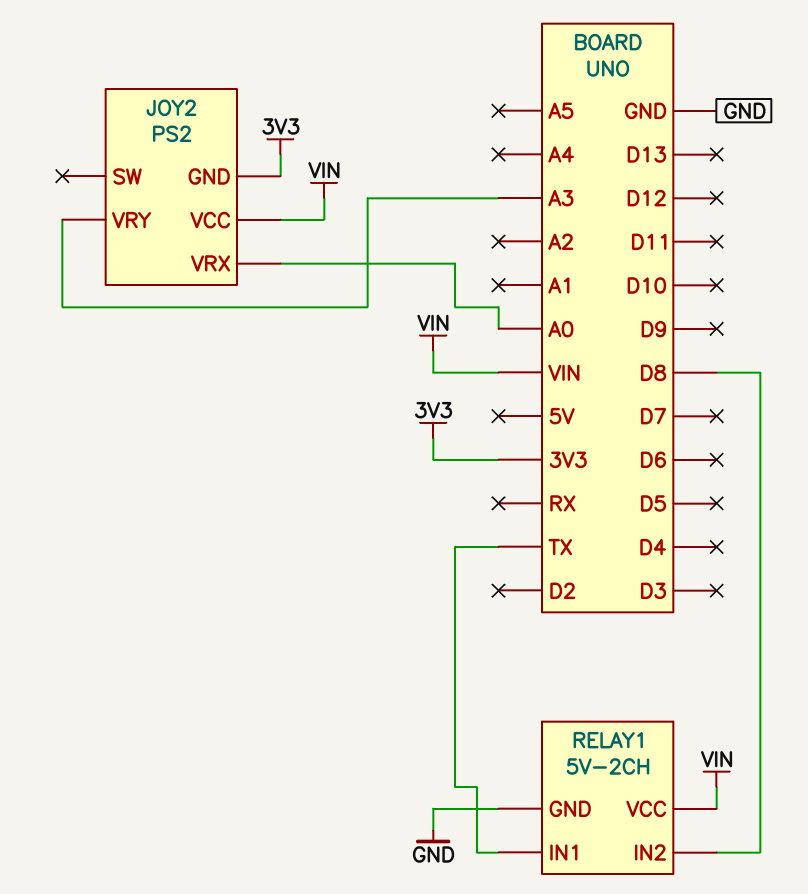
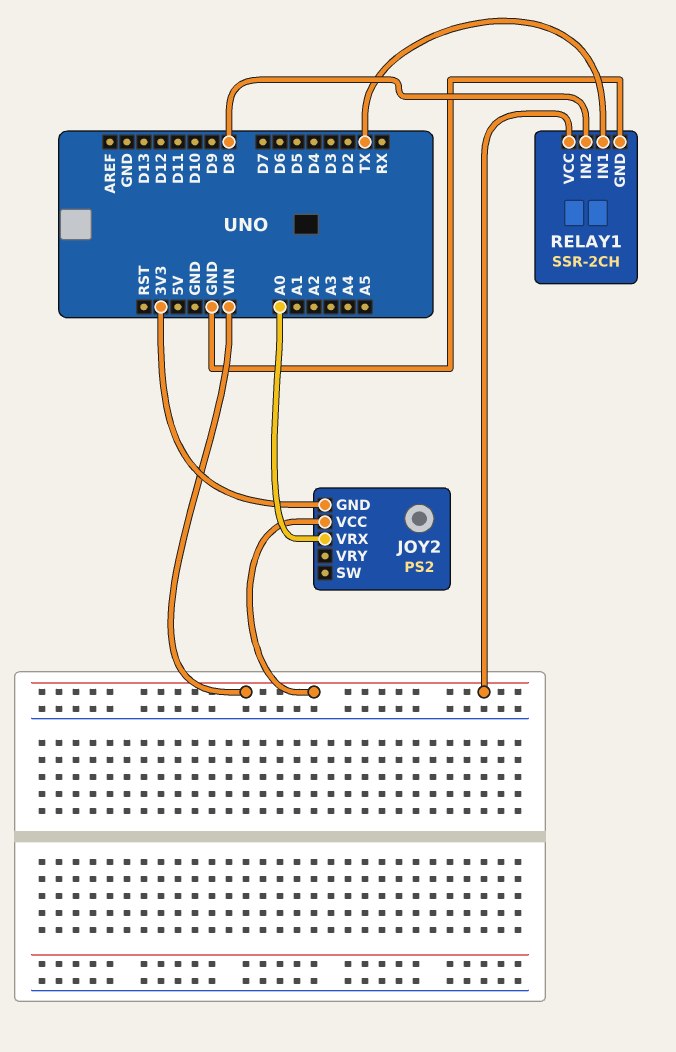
JOY2 pin VRY: A3 -> none
RELAY1: 5V-2CH -> SSR-2CH

